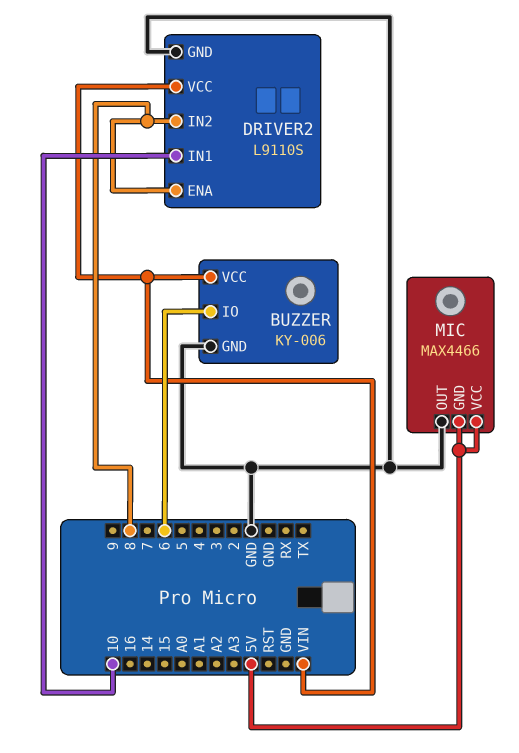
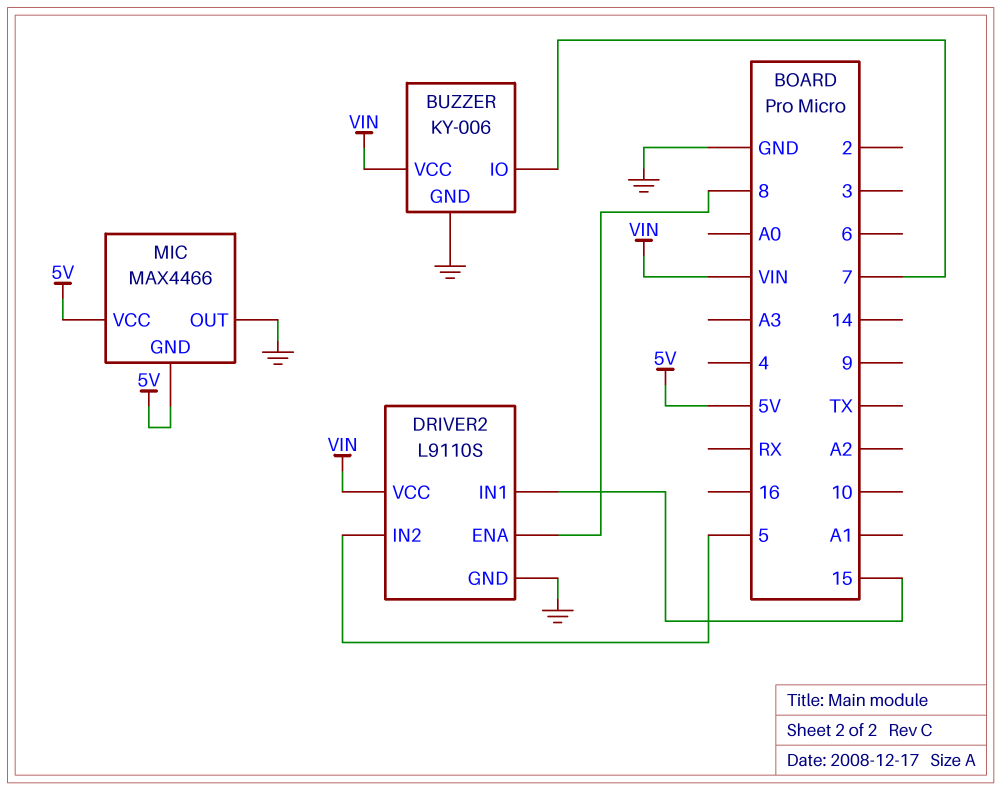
BUZZER pin IO: 6 -> 7
DRIVER2 pin IN1: 10 -> 15
DRIVER2 pin IN2: 8 -> 5

